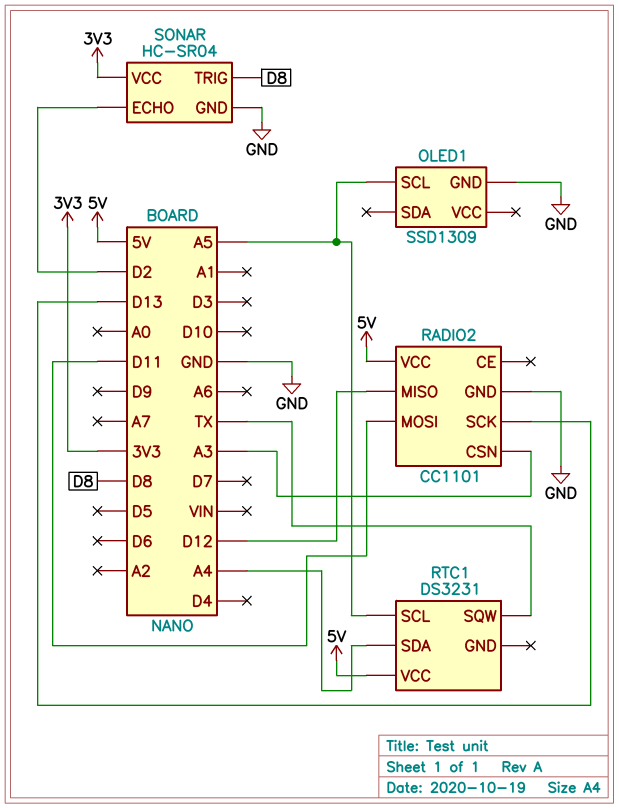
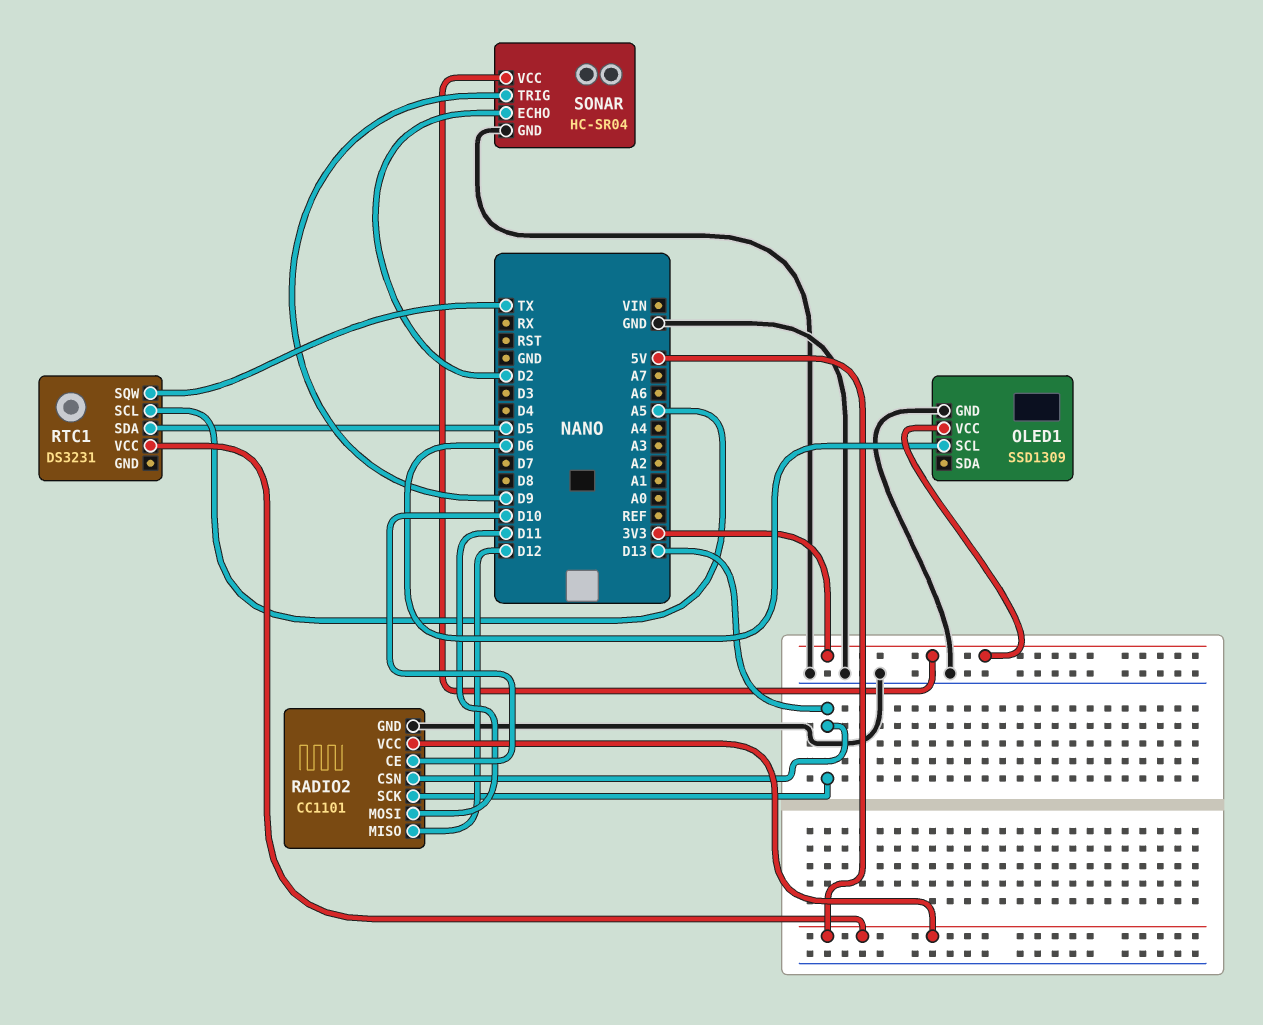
OLED1 pin SCL: A5 -> D6
OLED1 pin VCC: none -> 3V3
RADIO2 pin CE: none -> D10
RADIO2 pin CSN: A3 -> D13
RTC1 pin SDA: A4 -> D5
SONAR pin TRIG: D8 -> D9

